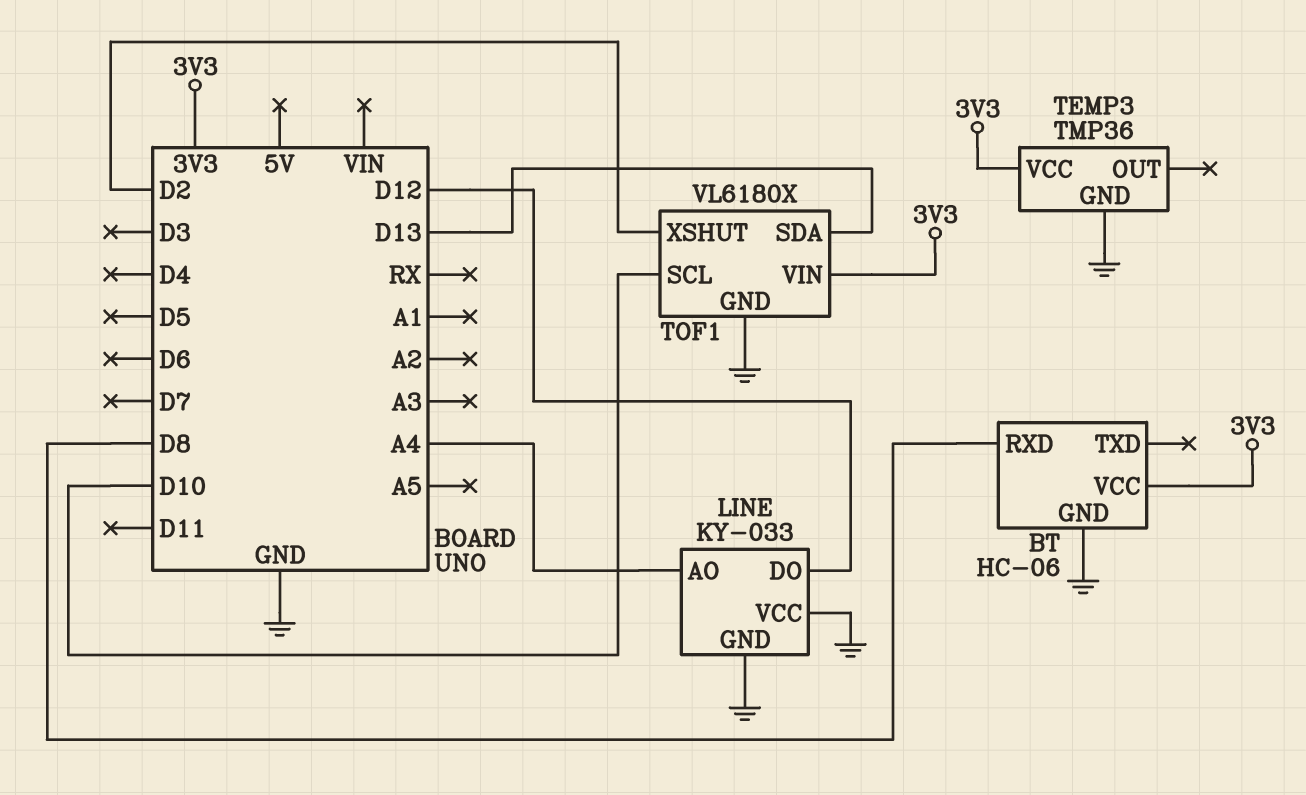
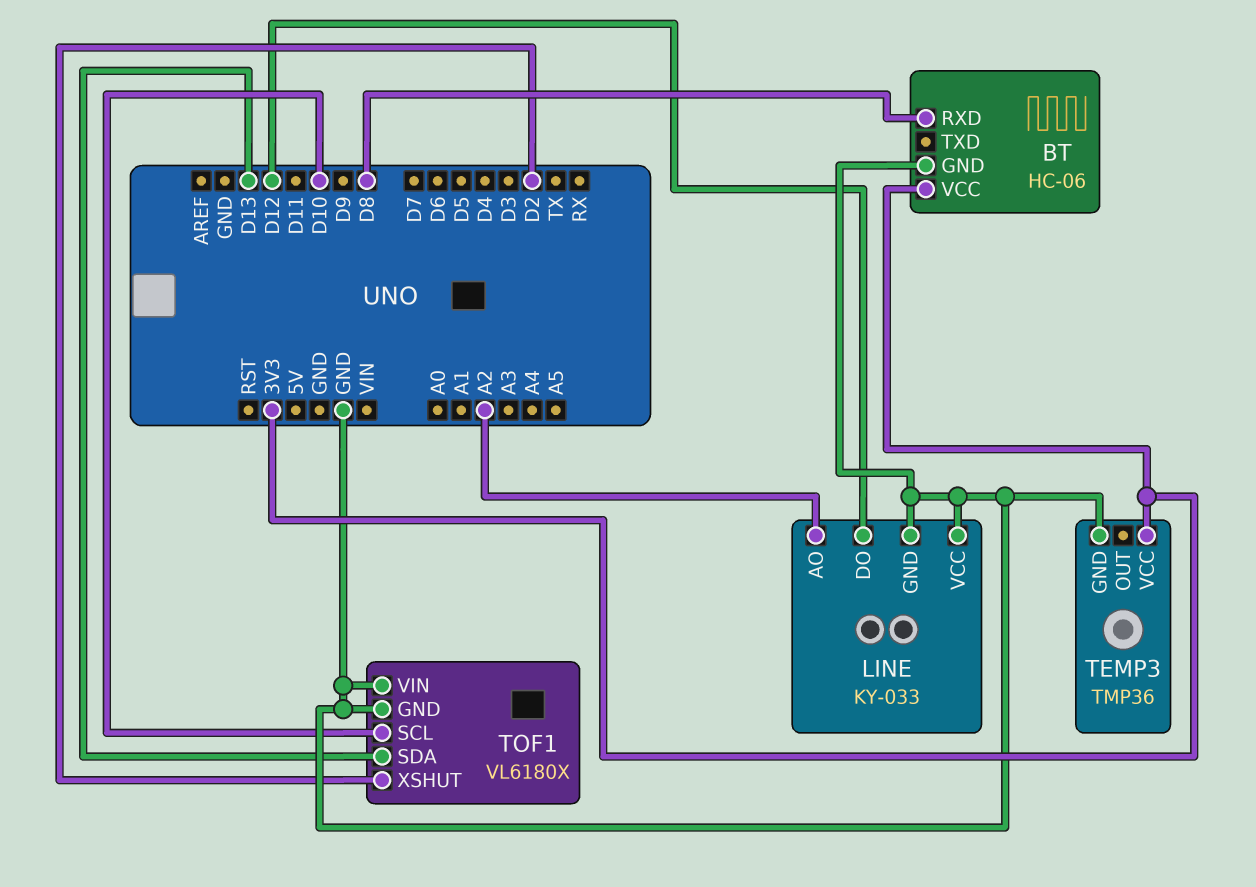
LINE pin AO: A4 -> A2
TOF1 pin VIN: 3V3 -> GND

